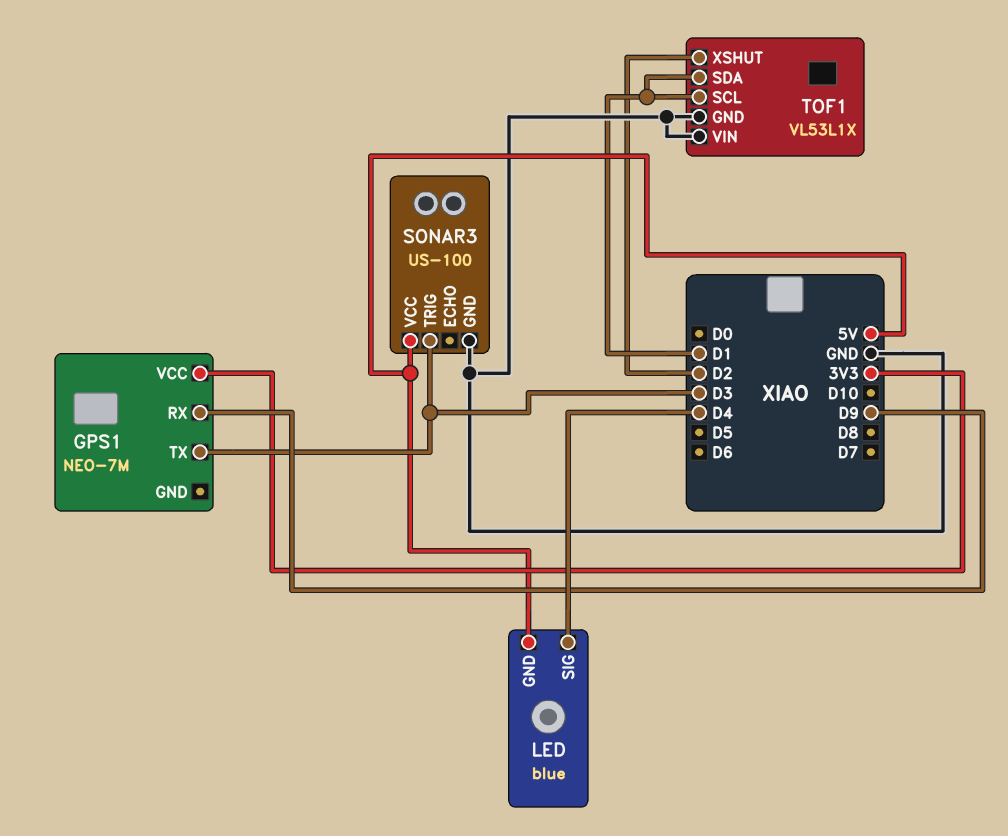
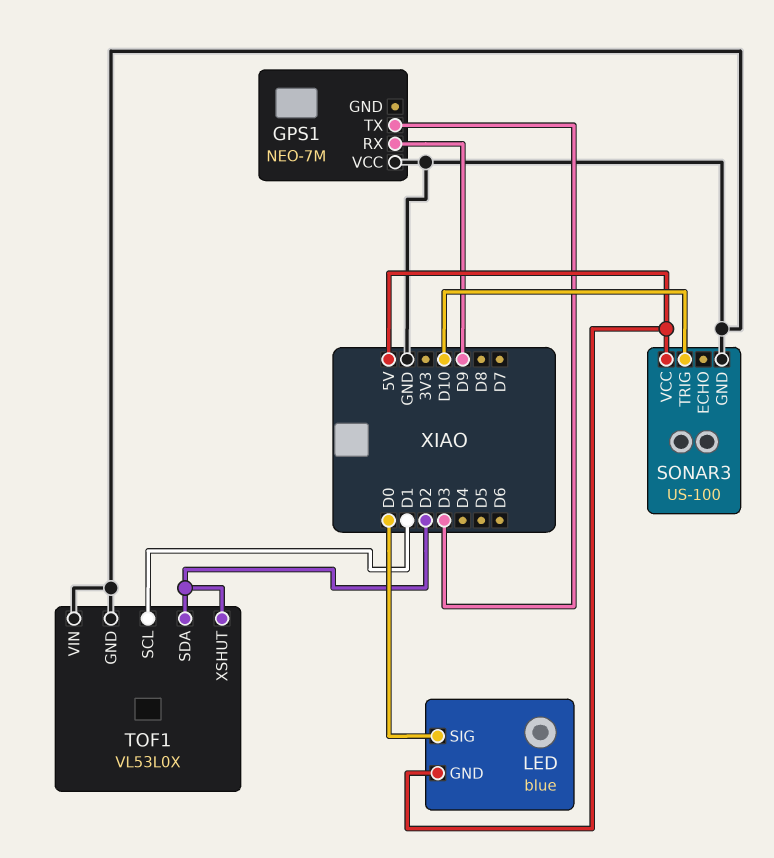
GPS1 pin VCC: 3V3 -> GND
LED pin SIG: D4 -> D0
SONAR3 pin TRIG: D3 -> D10
TOF1: VL53L1X -> VL53L0X
TOF1 pin SDA: D1 -> D2

